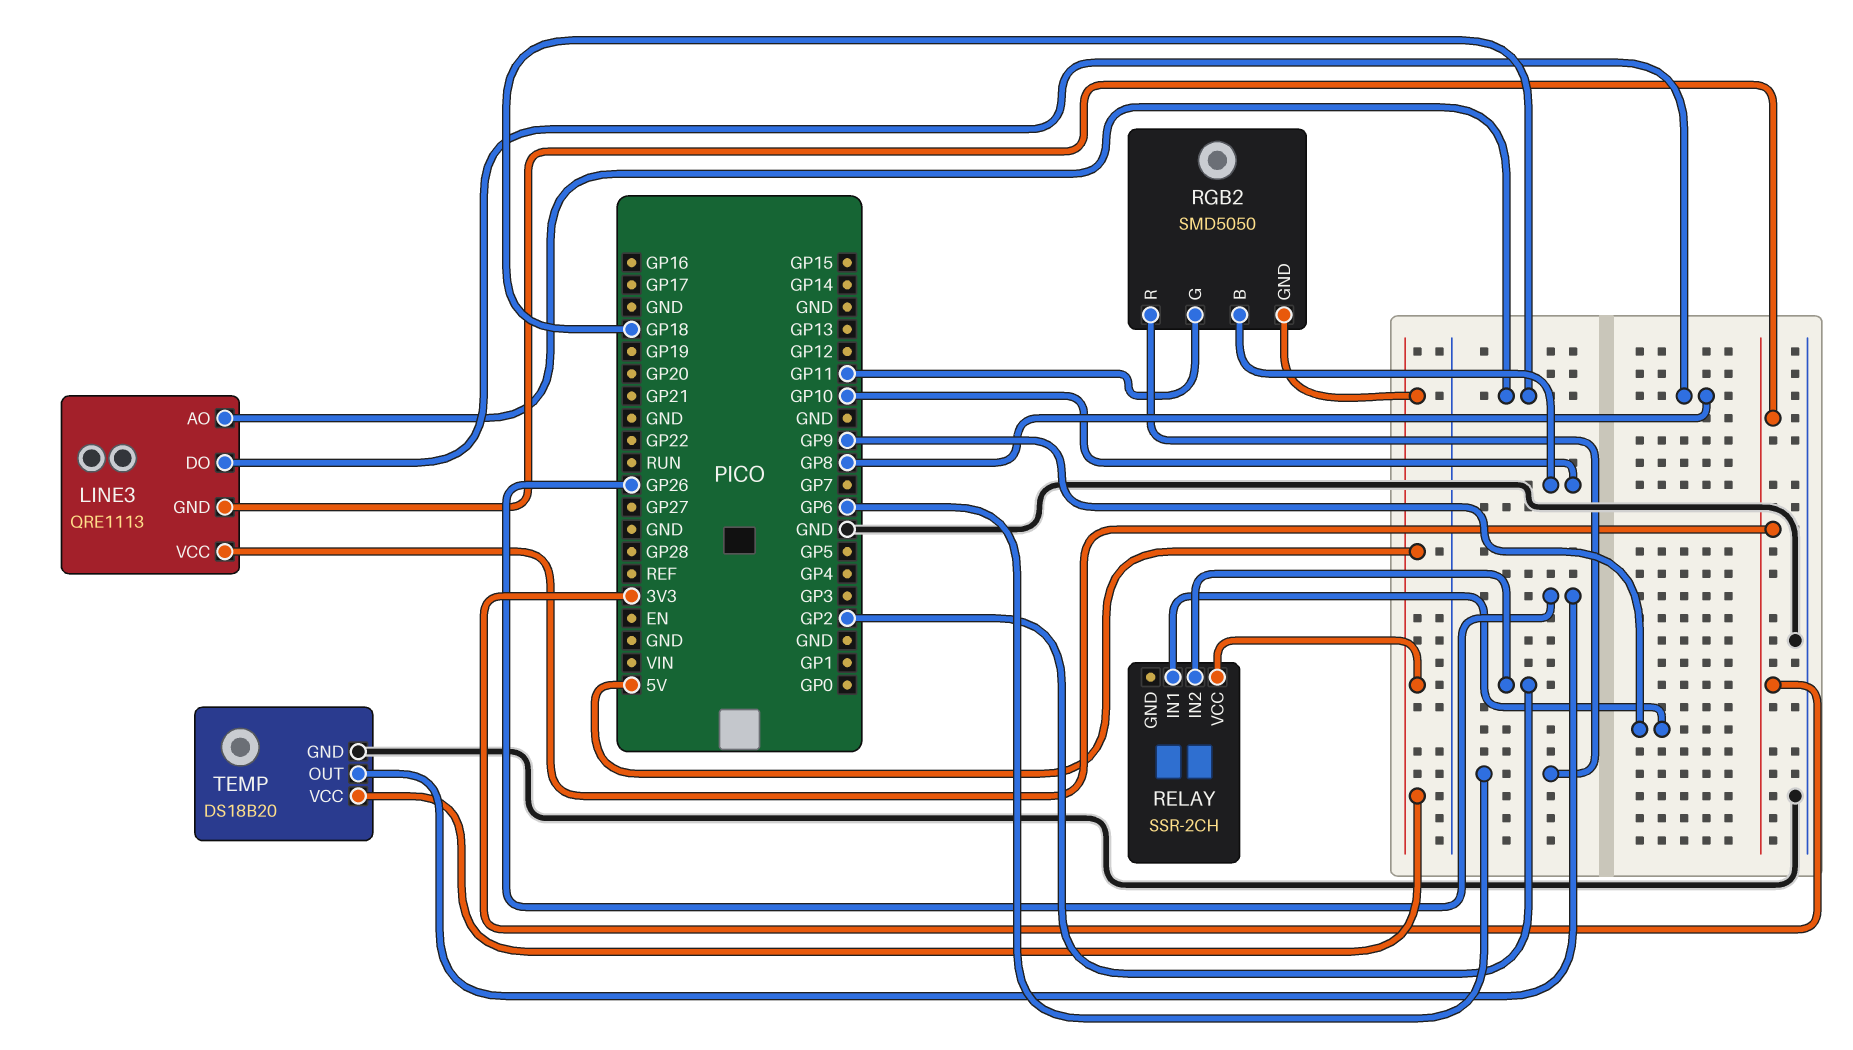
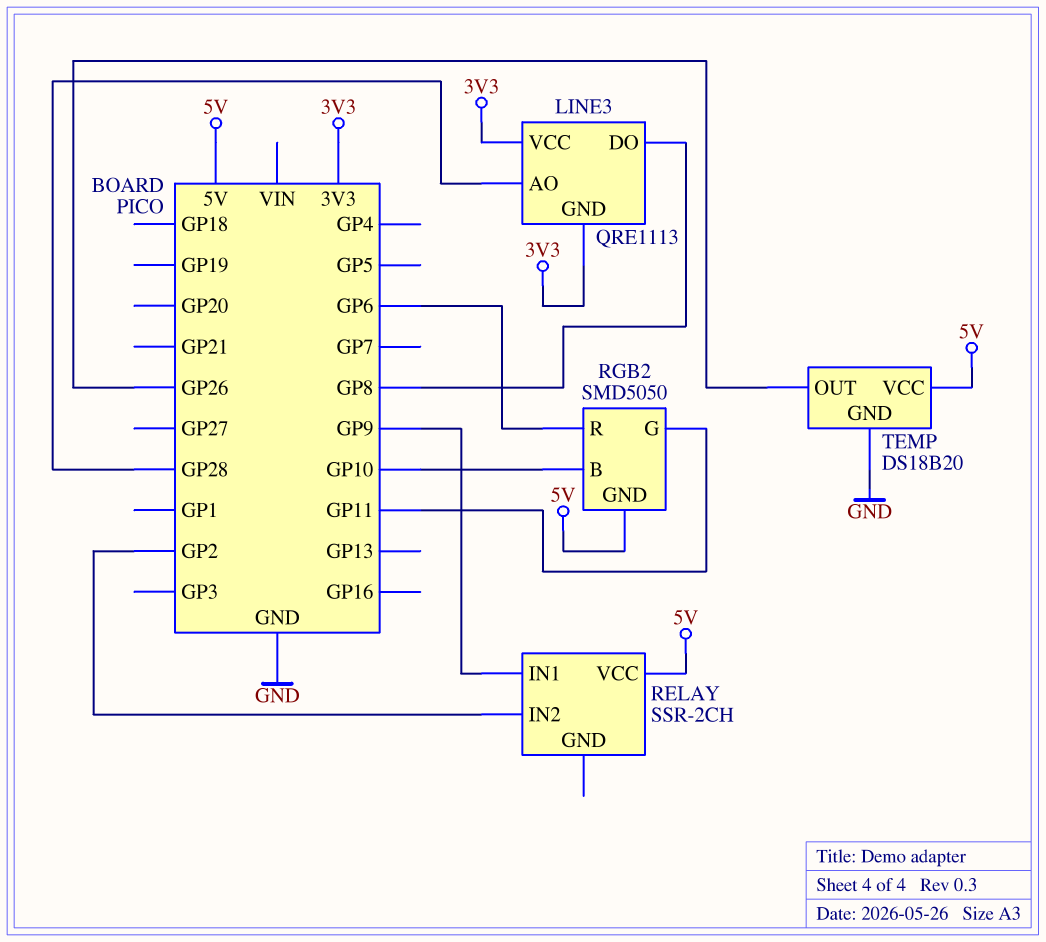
LINE3 pin AO: GP18 -> GP28

